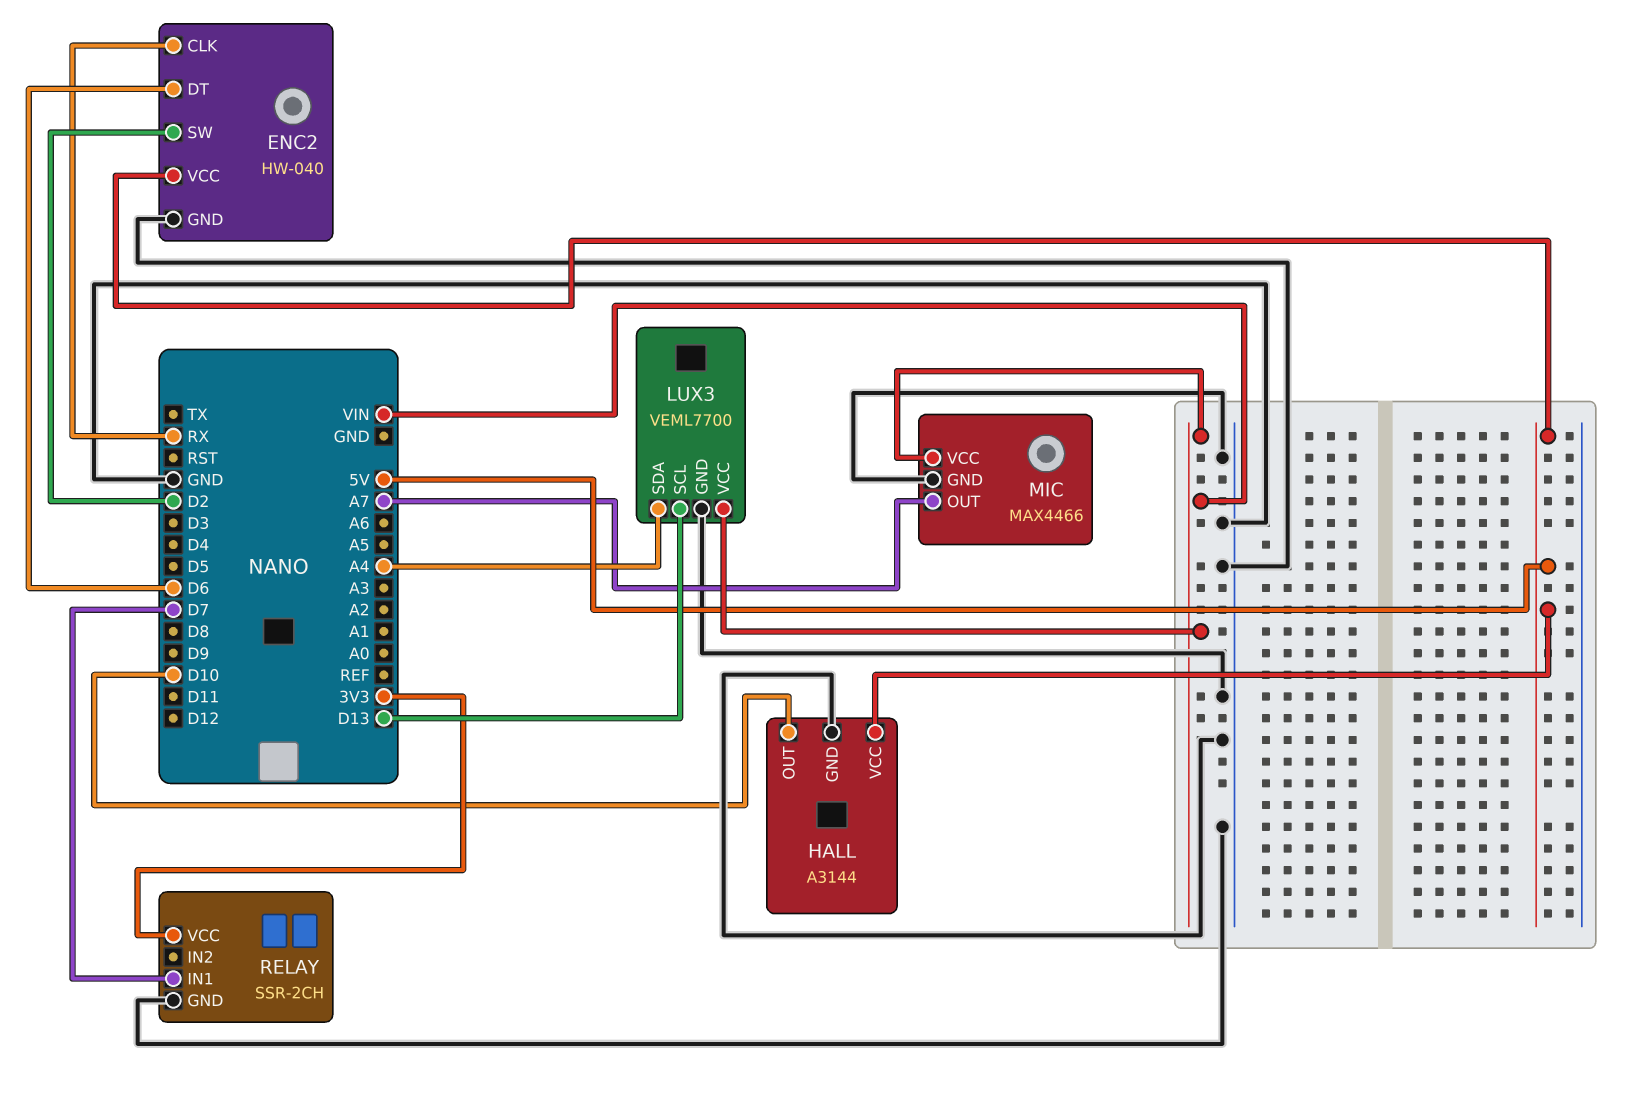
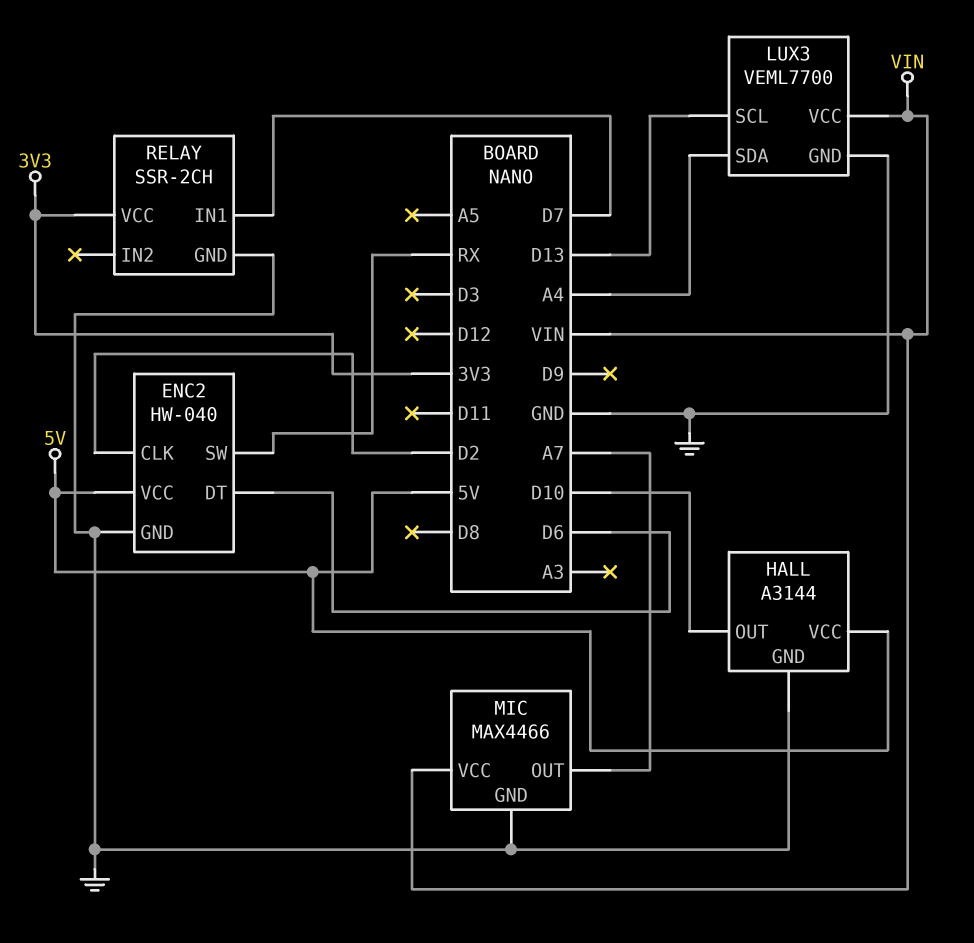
ENC2 pin CLK: RX -> D2
ENC2 pin SW: D2 -> RX

